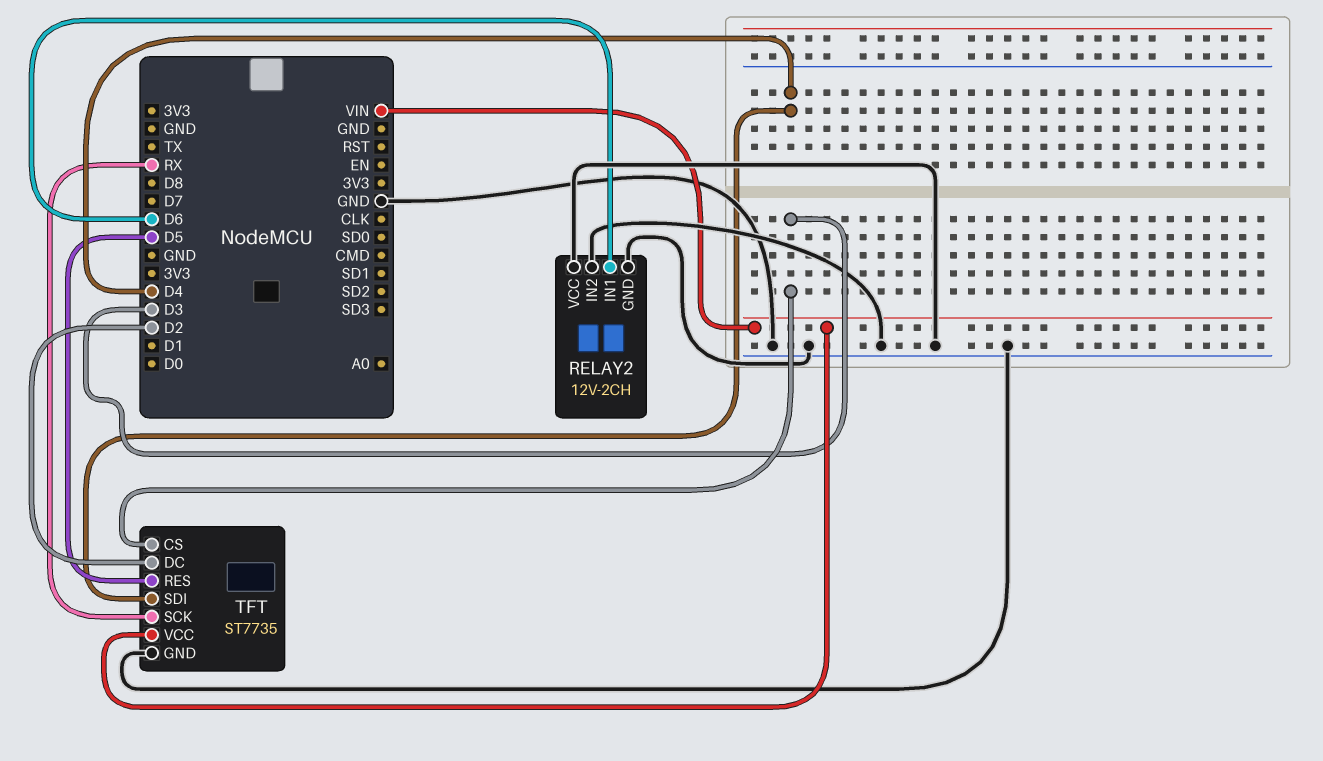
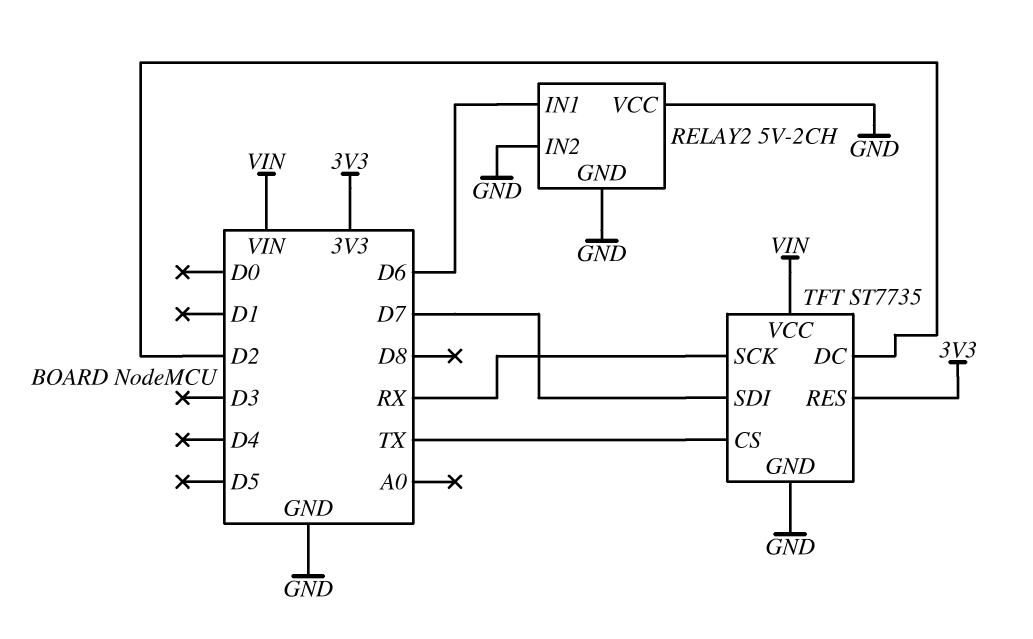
RELAY2: 12V-2CH -> 5V-2CH
TFT pin CS: D3 -> TX
TFT pin RES: D5 -> 3V3
TFT pin SDI: D4 -> D7

